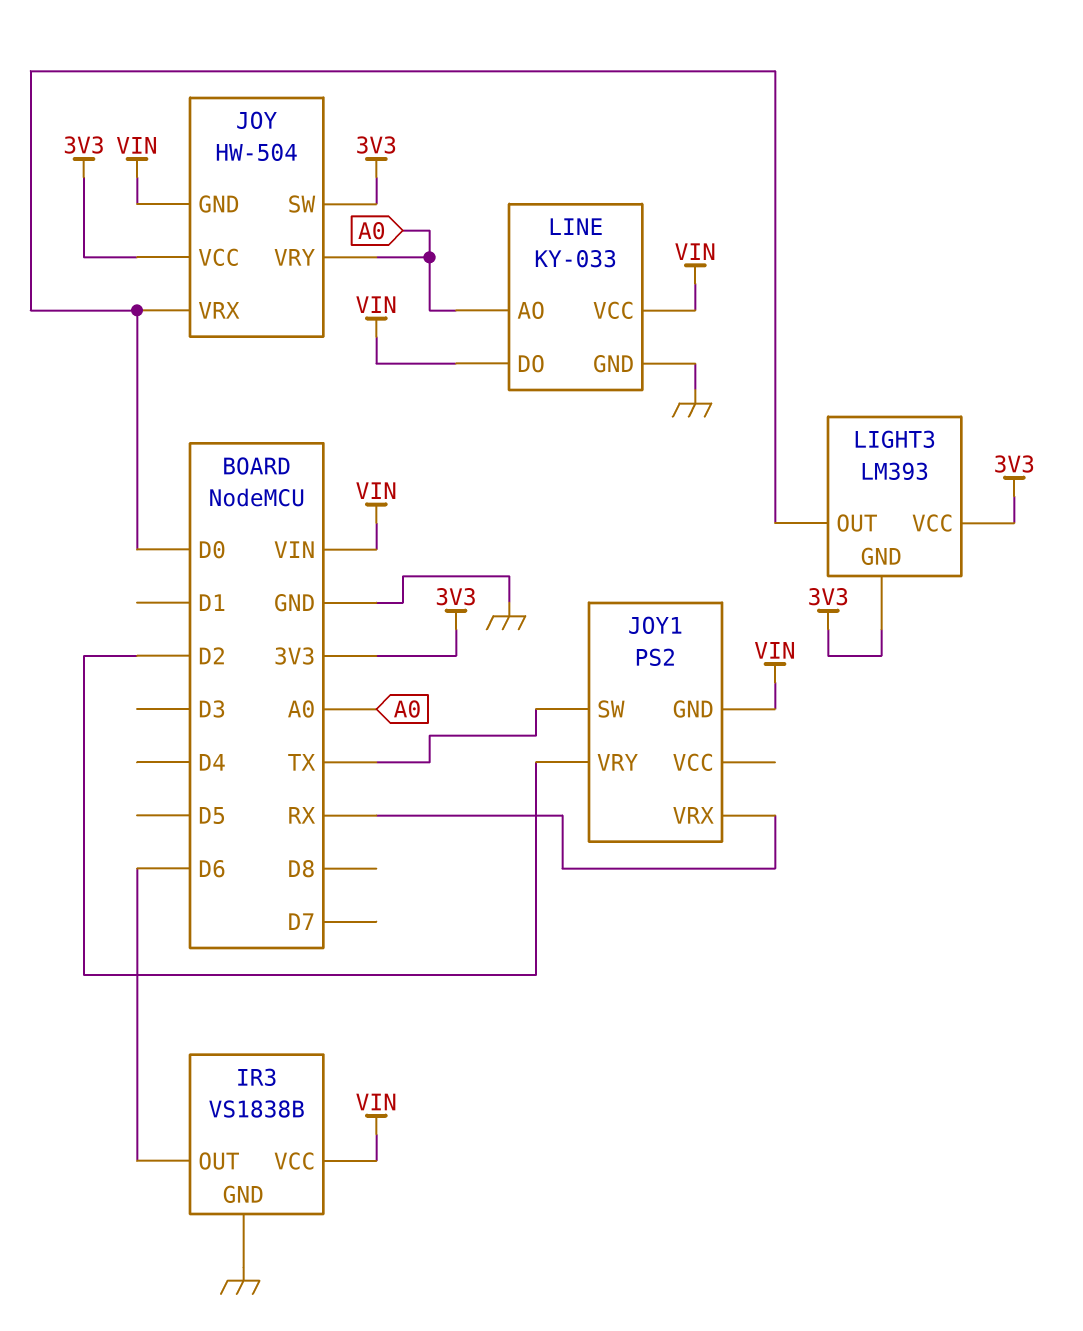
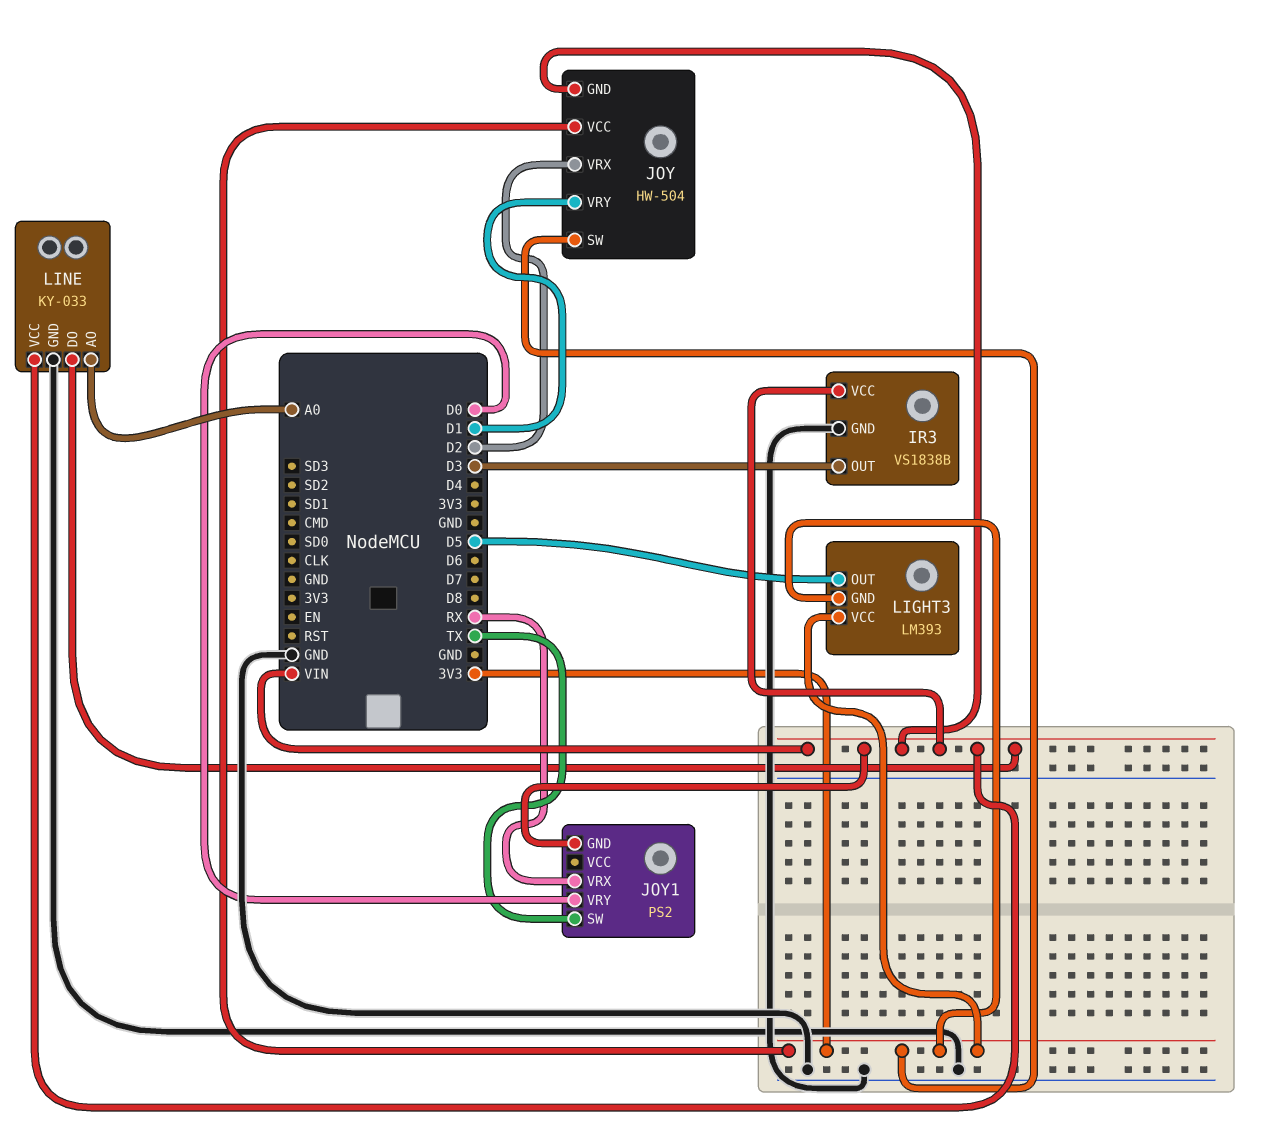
IR3 pin OUT: D6 -> D3
JOY pin VRX: D0 -> D2
JOY pin VRY: A0 -> D1
JOY1 pin VRY: D2 -> D0
LIGHT3 pin OUT: D0 -> D5

